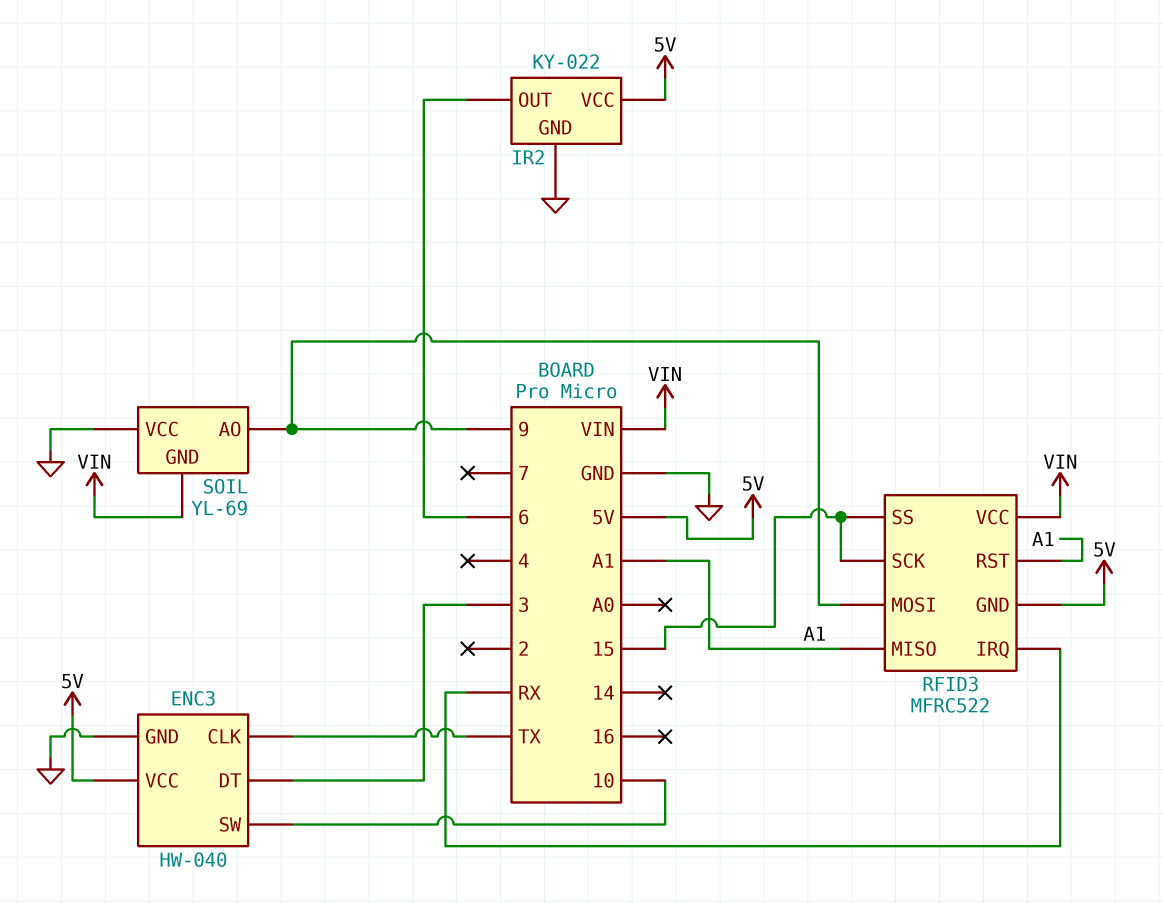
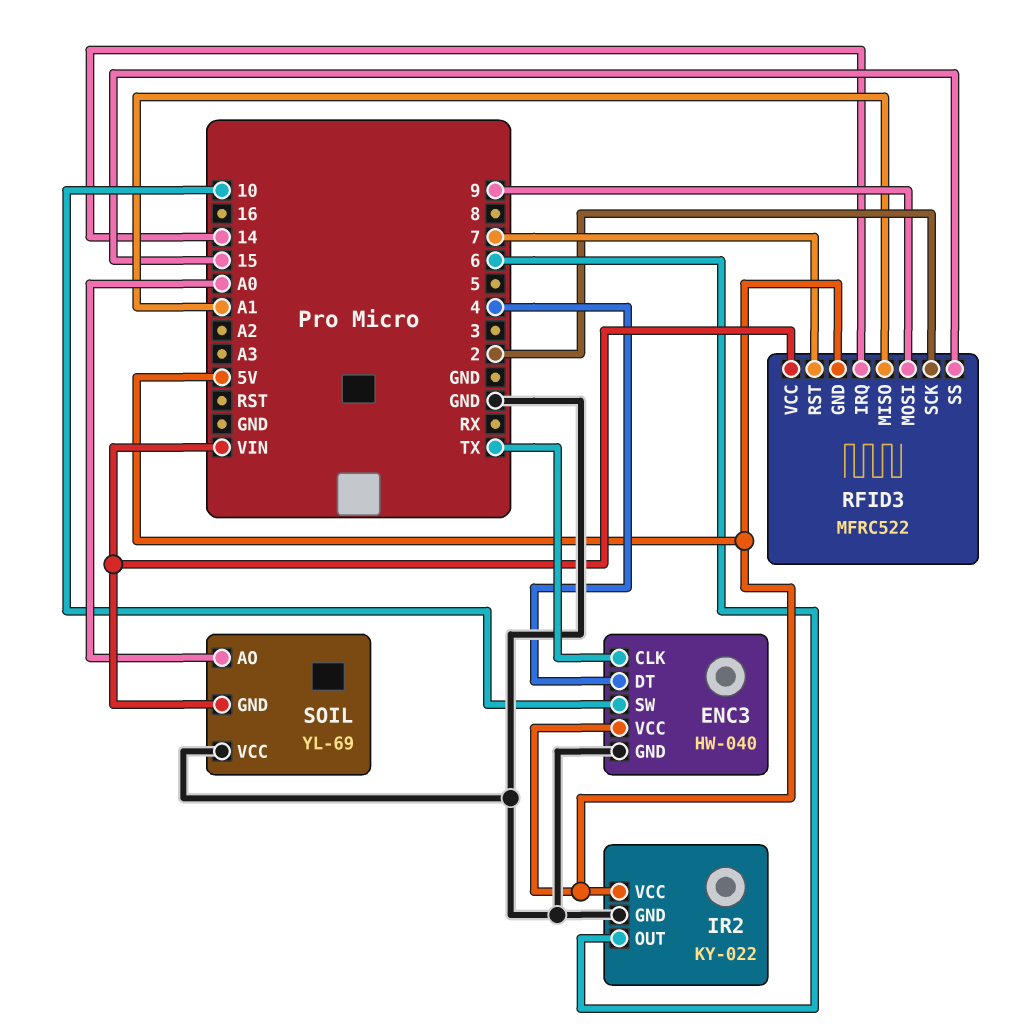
ENC3 pin DT: 3 -> 4
RFID3 pin IRQ: RX -> 14
RFID3 pin RST: A1 -> 7
RFID3 pin SCK: 15 -> 2
SOIL pin AO: 9 -> A0

